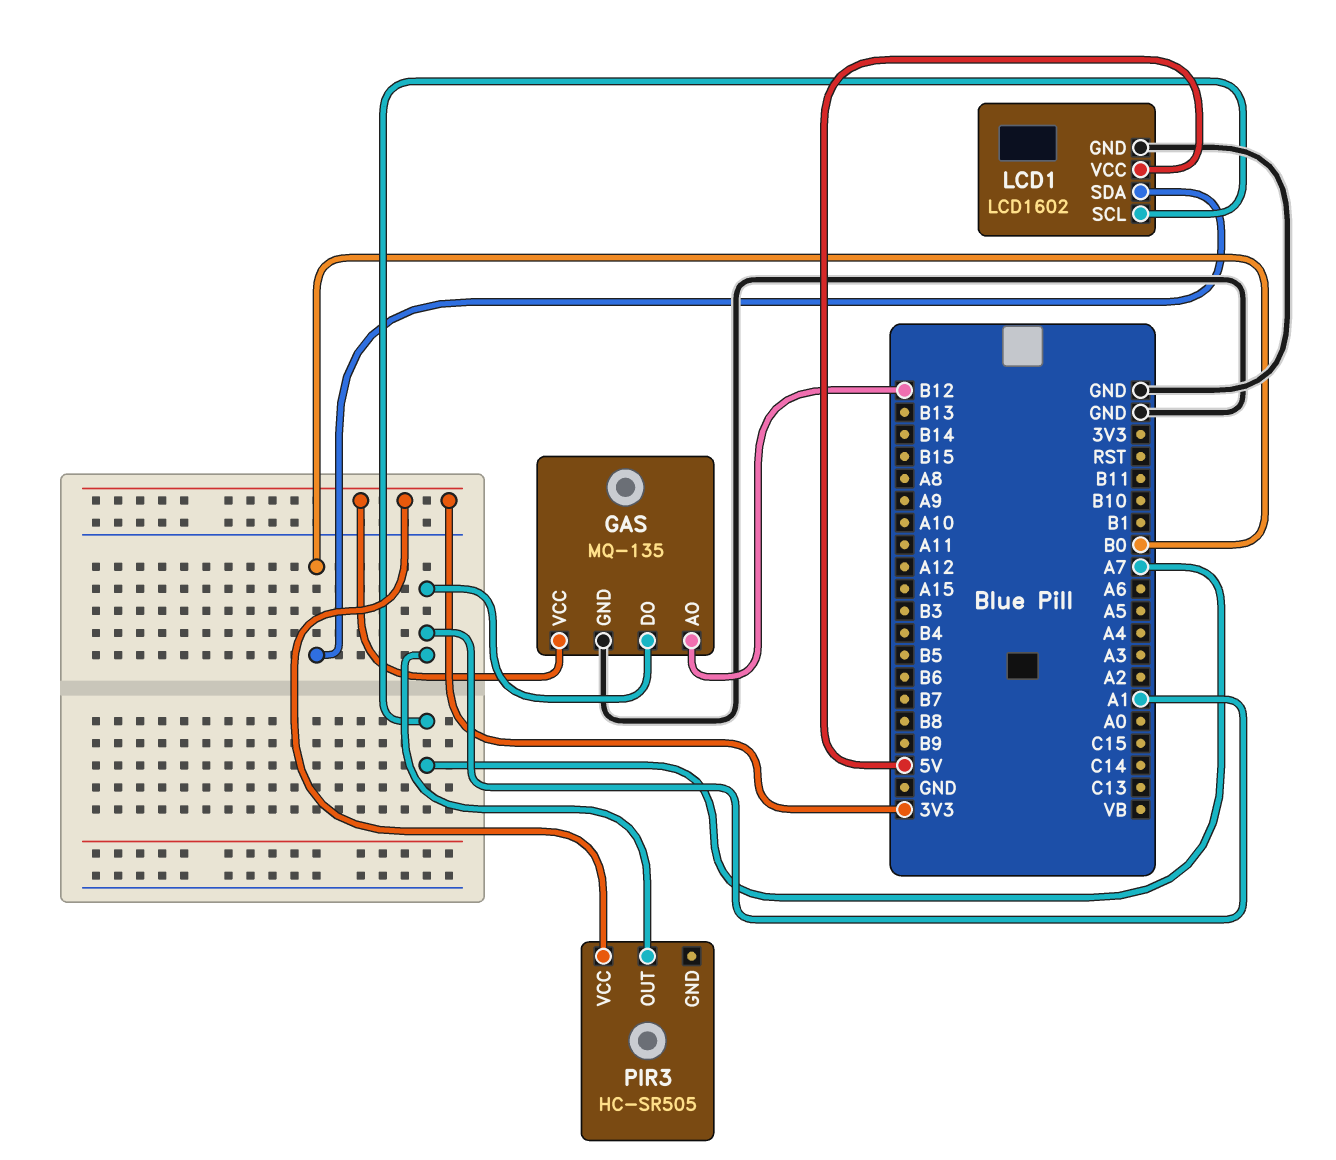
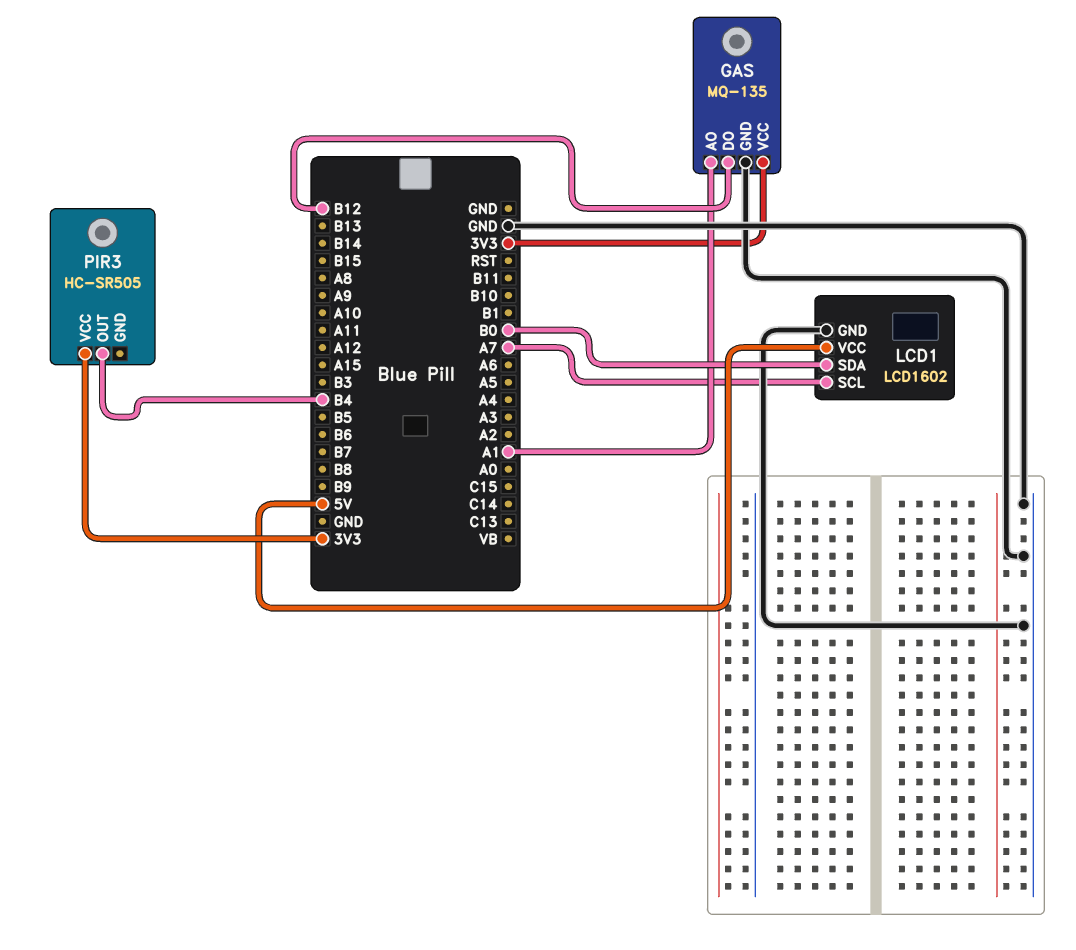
GAS pin AO: B12 -> A1
GAS pin DO: A1 -> B12
PIR3 pin OUT: A1 -> B4

